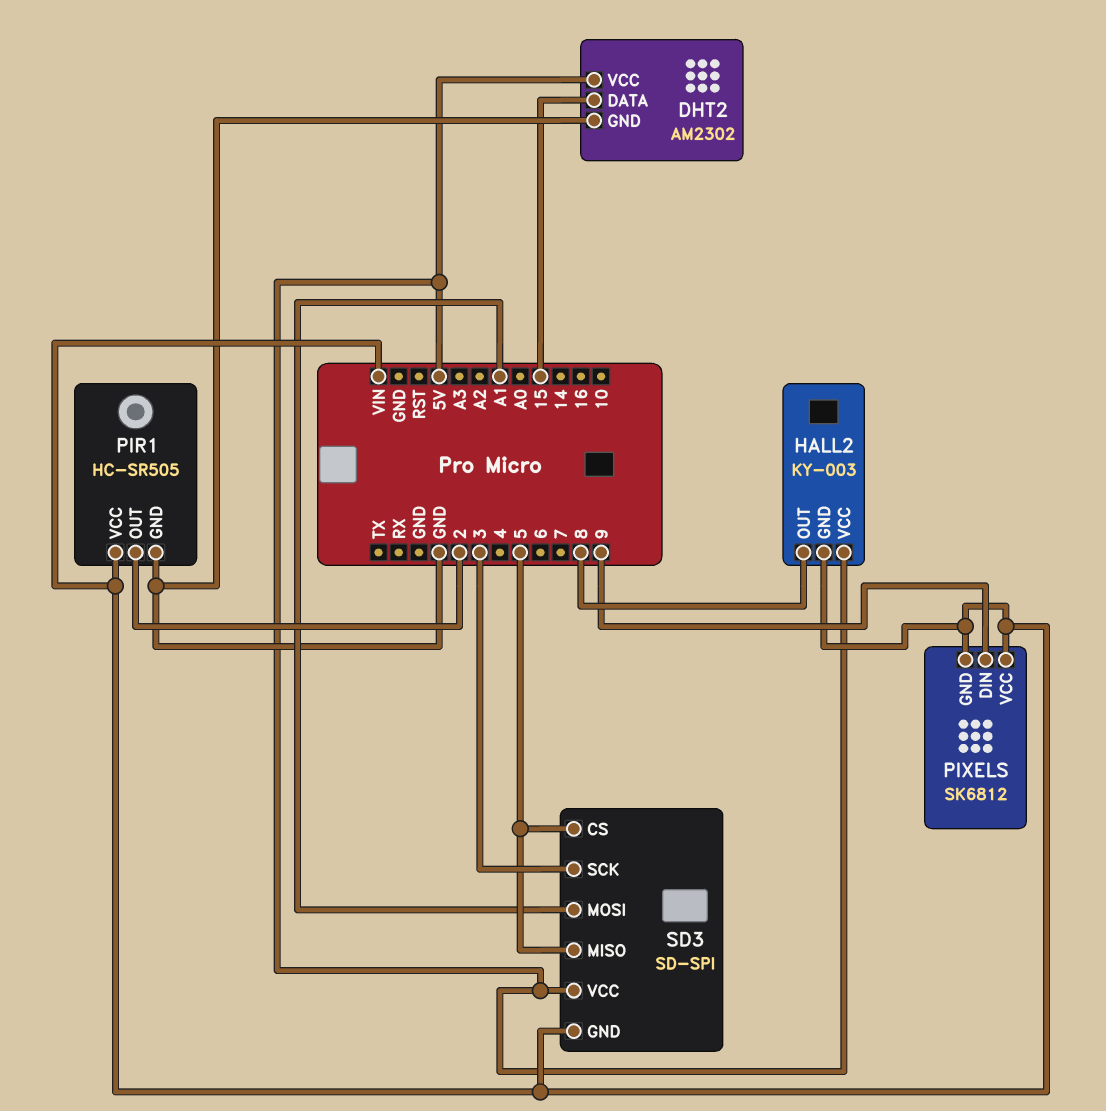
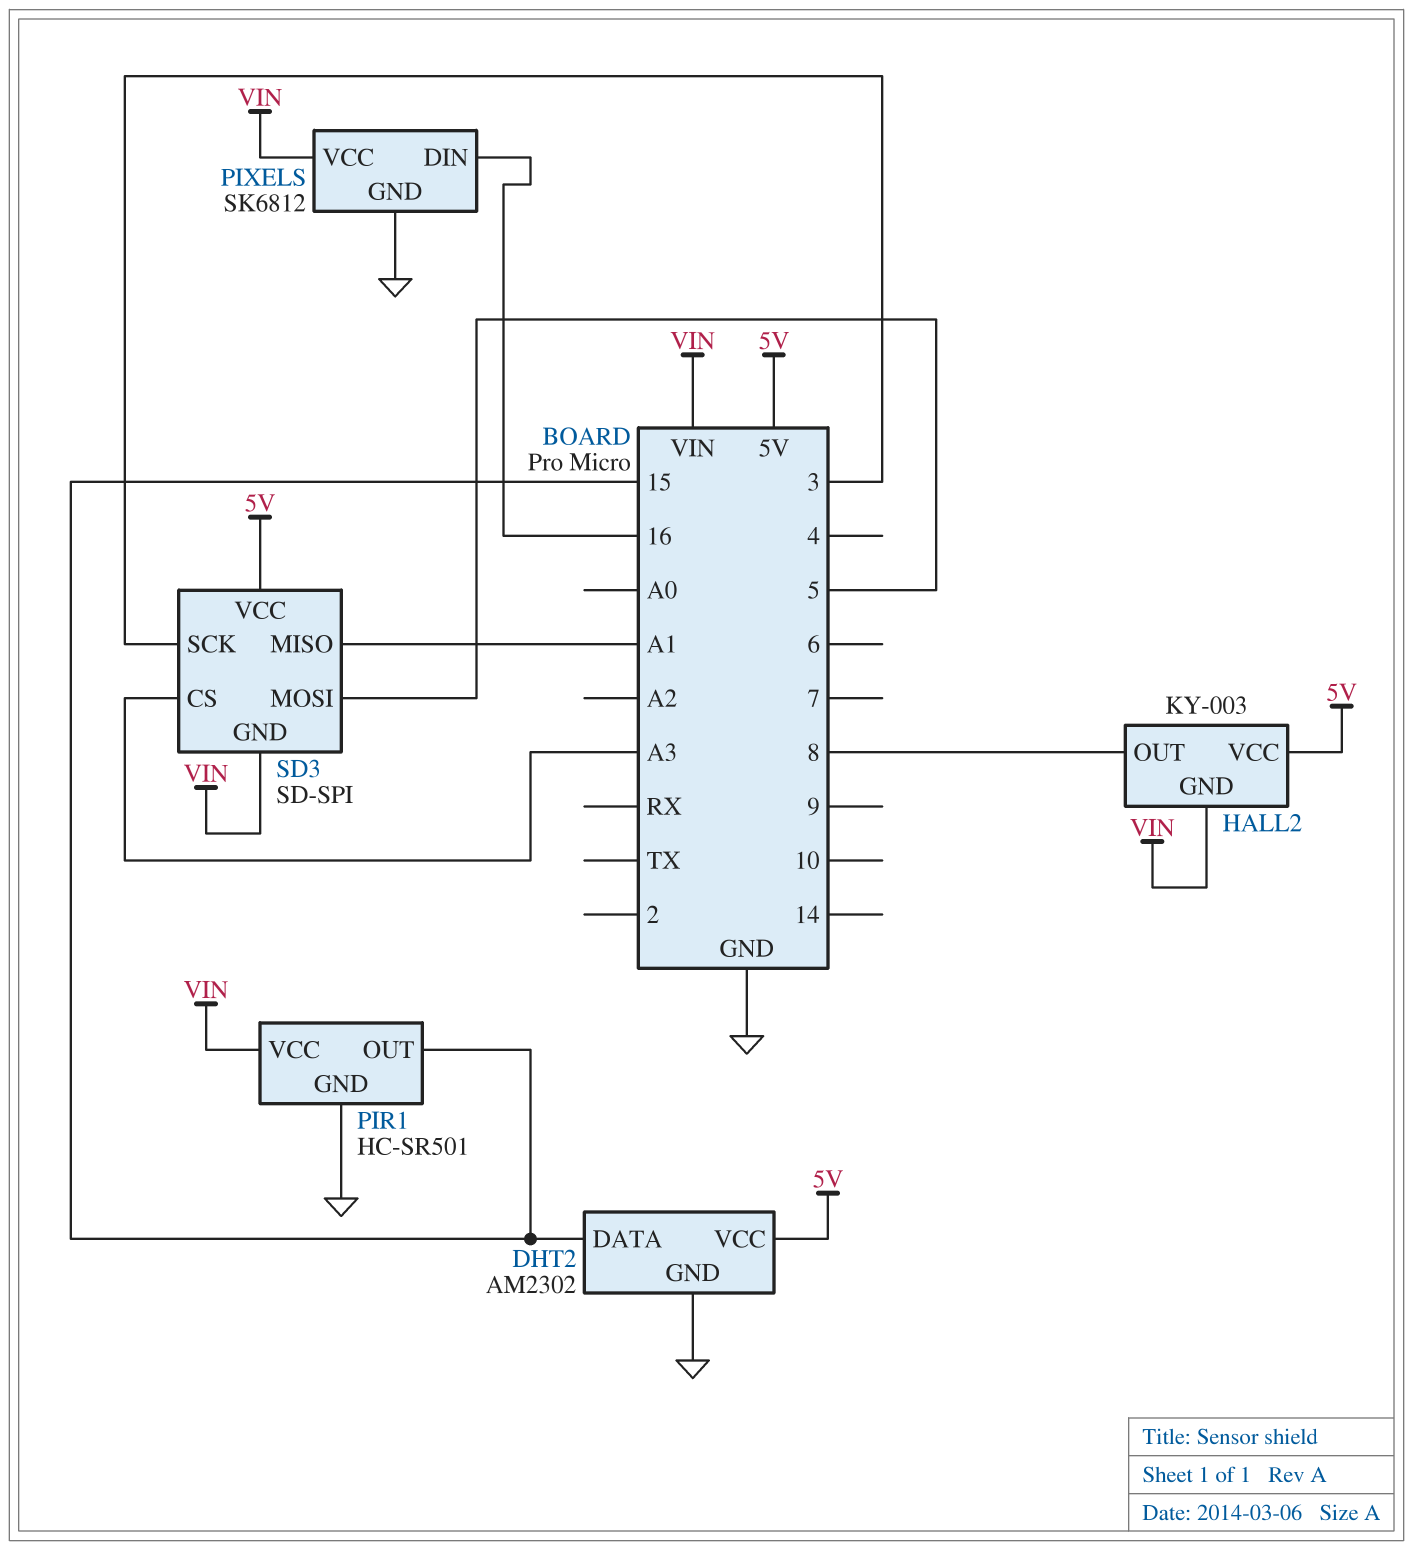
PIR1: HC-SR505 -> HC-SR501
PIR1 pin OUT: 2 -> 15
PIXELS pin DIN: 9 -> 16
PIXELS pin GND: VIN -> GND
SD3 pin CS: 5 -> A3
SD3 pin MISO: 5 -> A1
SD3 pin MOSI: A1 -> 5

